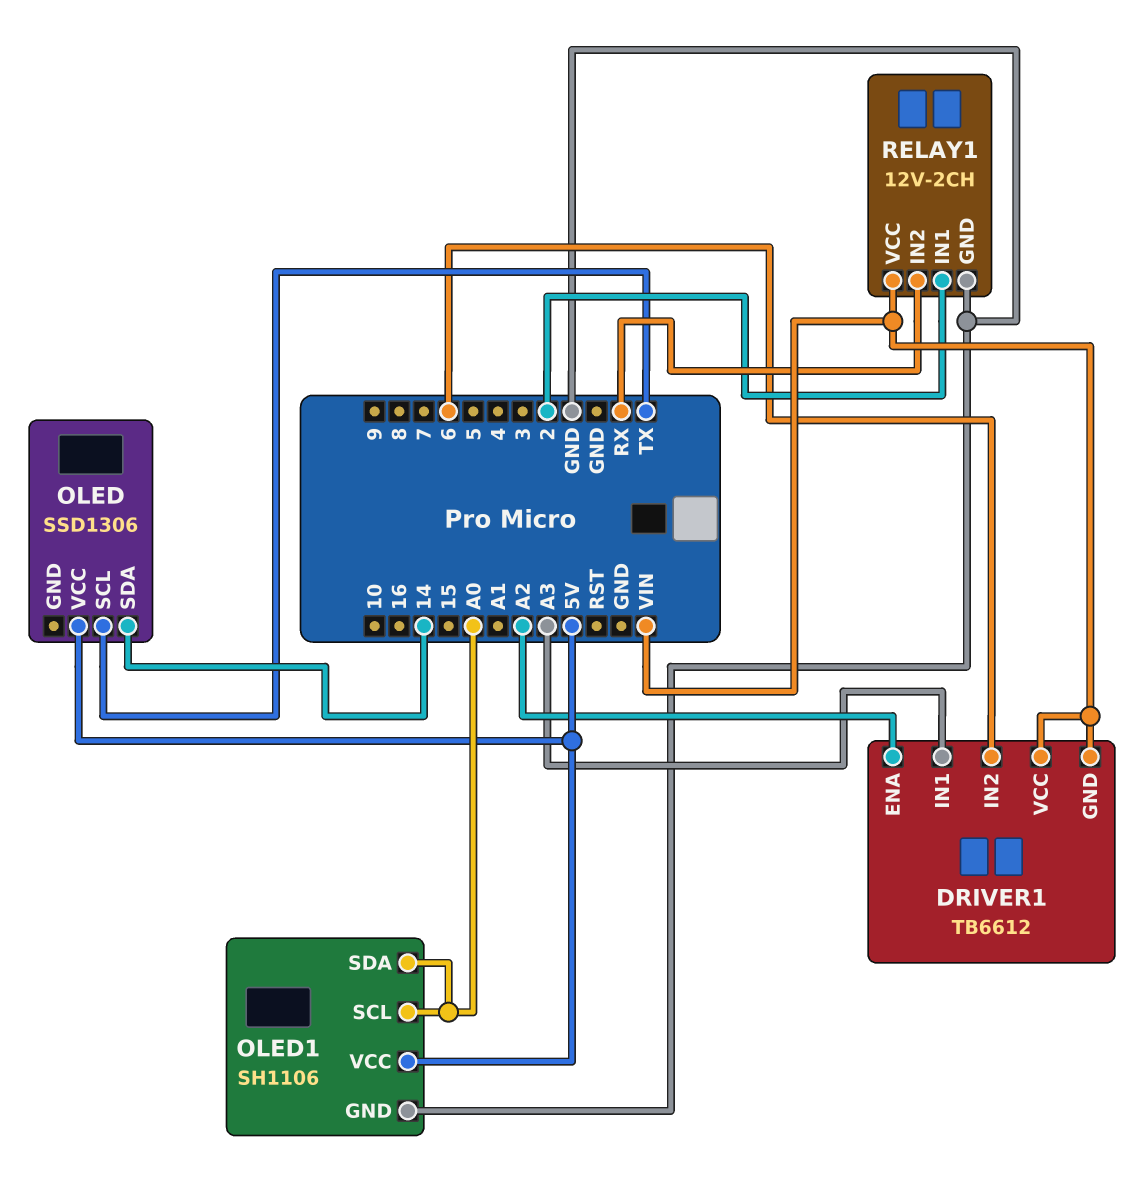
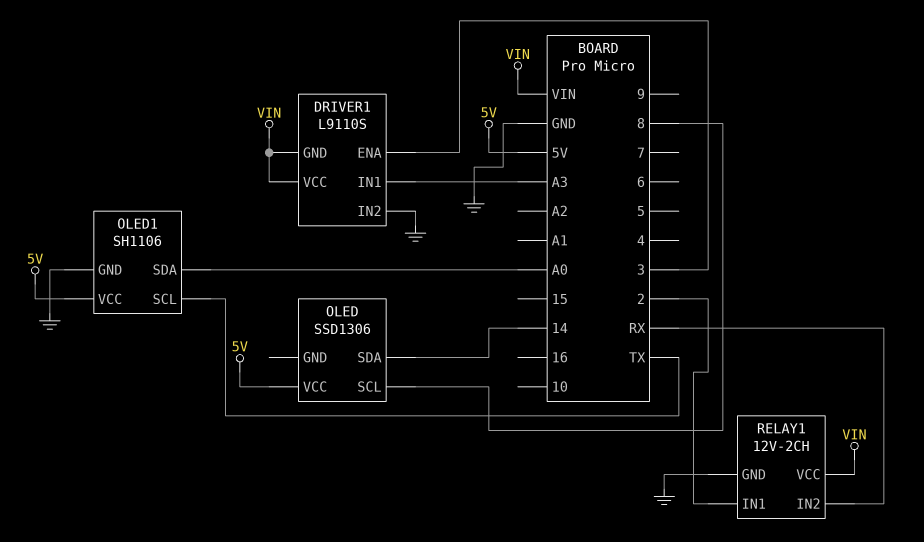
DRIVER1: TB6612 -> L9110S
DRIVER1 pin ENA: A2 -> 3
DRIVER1 pin IN2: 6 -> GND
OLED pin SCL: TX -> 8
OLED1 pin SCL: A0 -> TX

